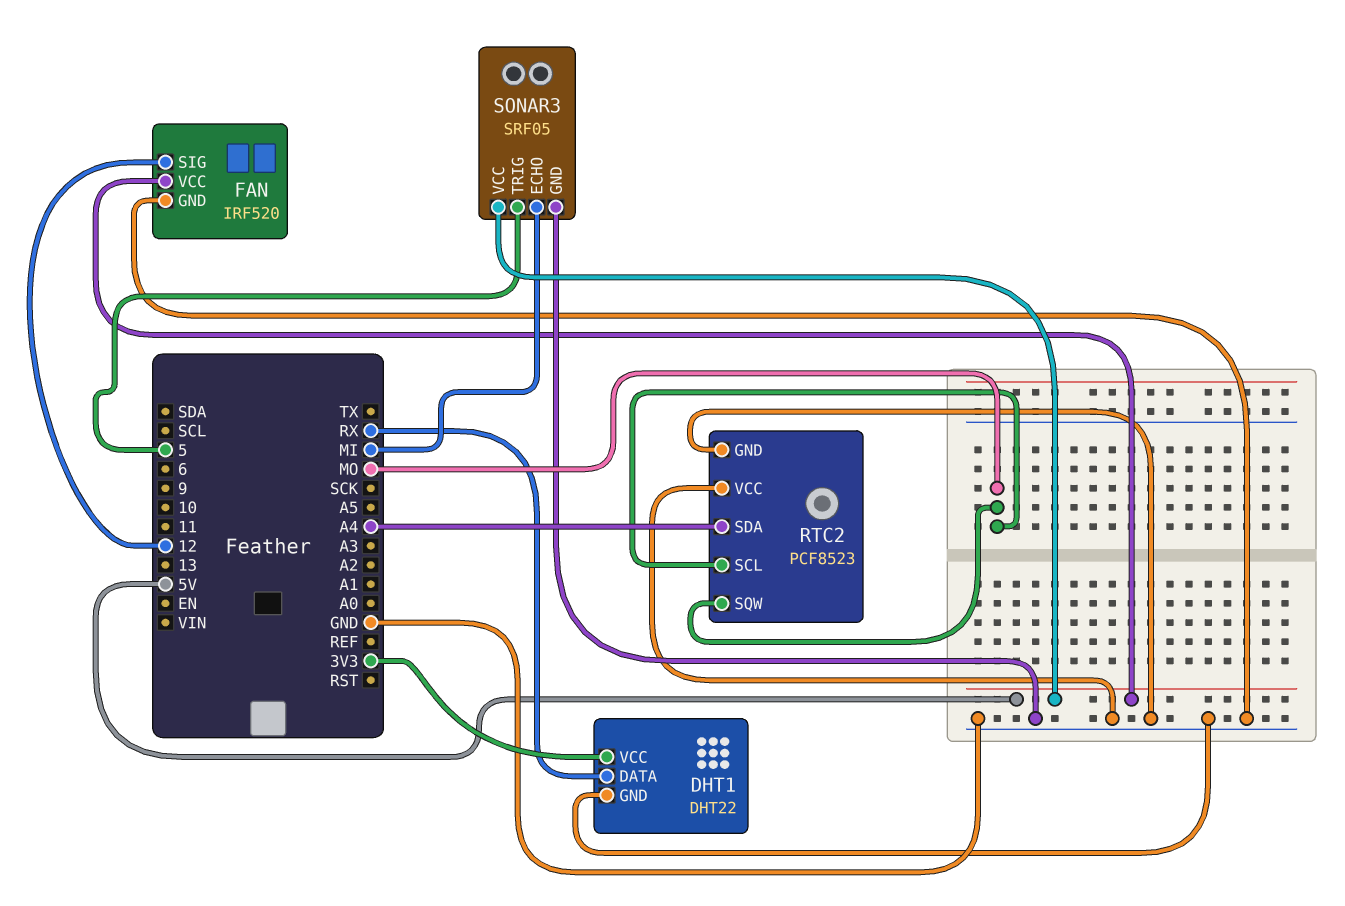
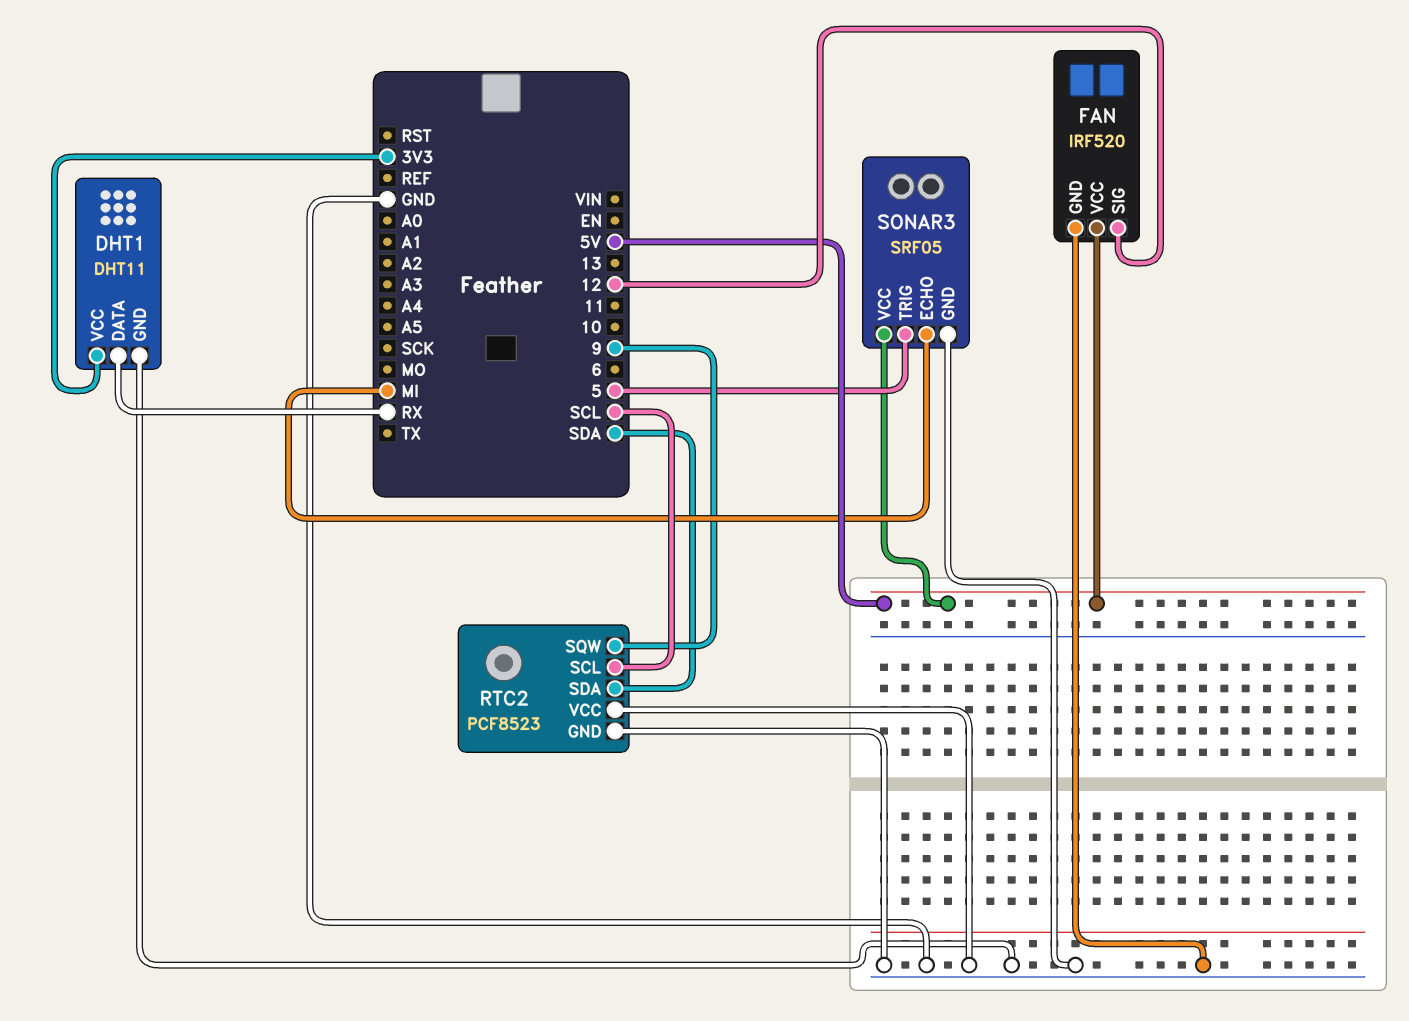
DHT1: DHT22 -> DHT11
RTC2 pin SCL: MO -> SCL
RTC2 pin SDA: A4 -> SDA
RTC2 pin SQW: MO -> 9

